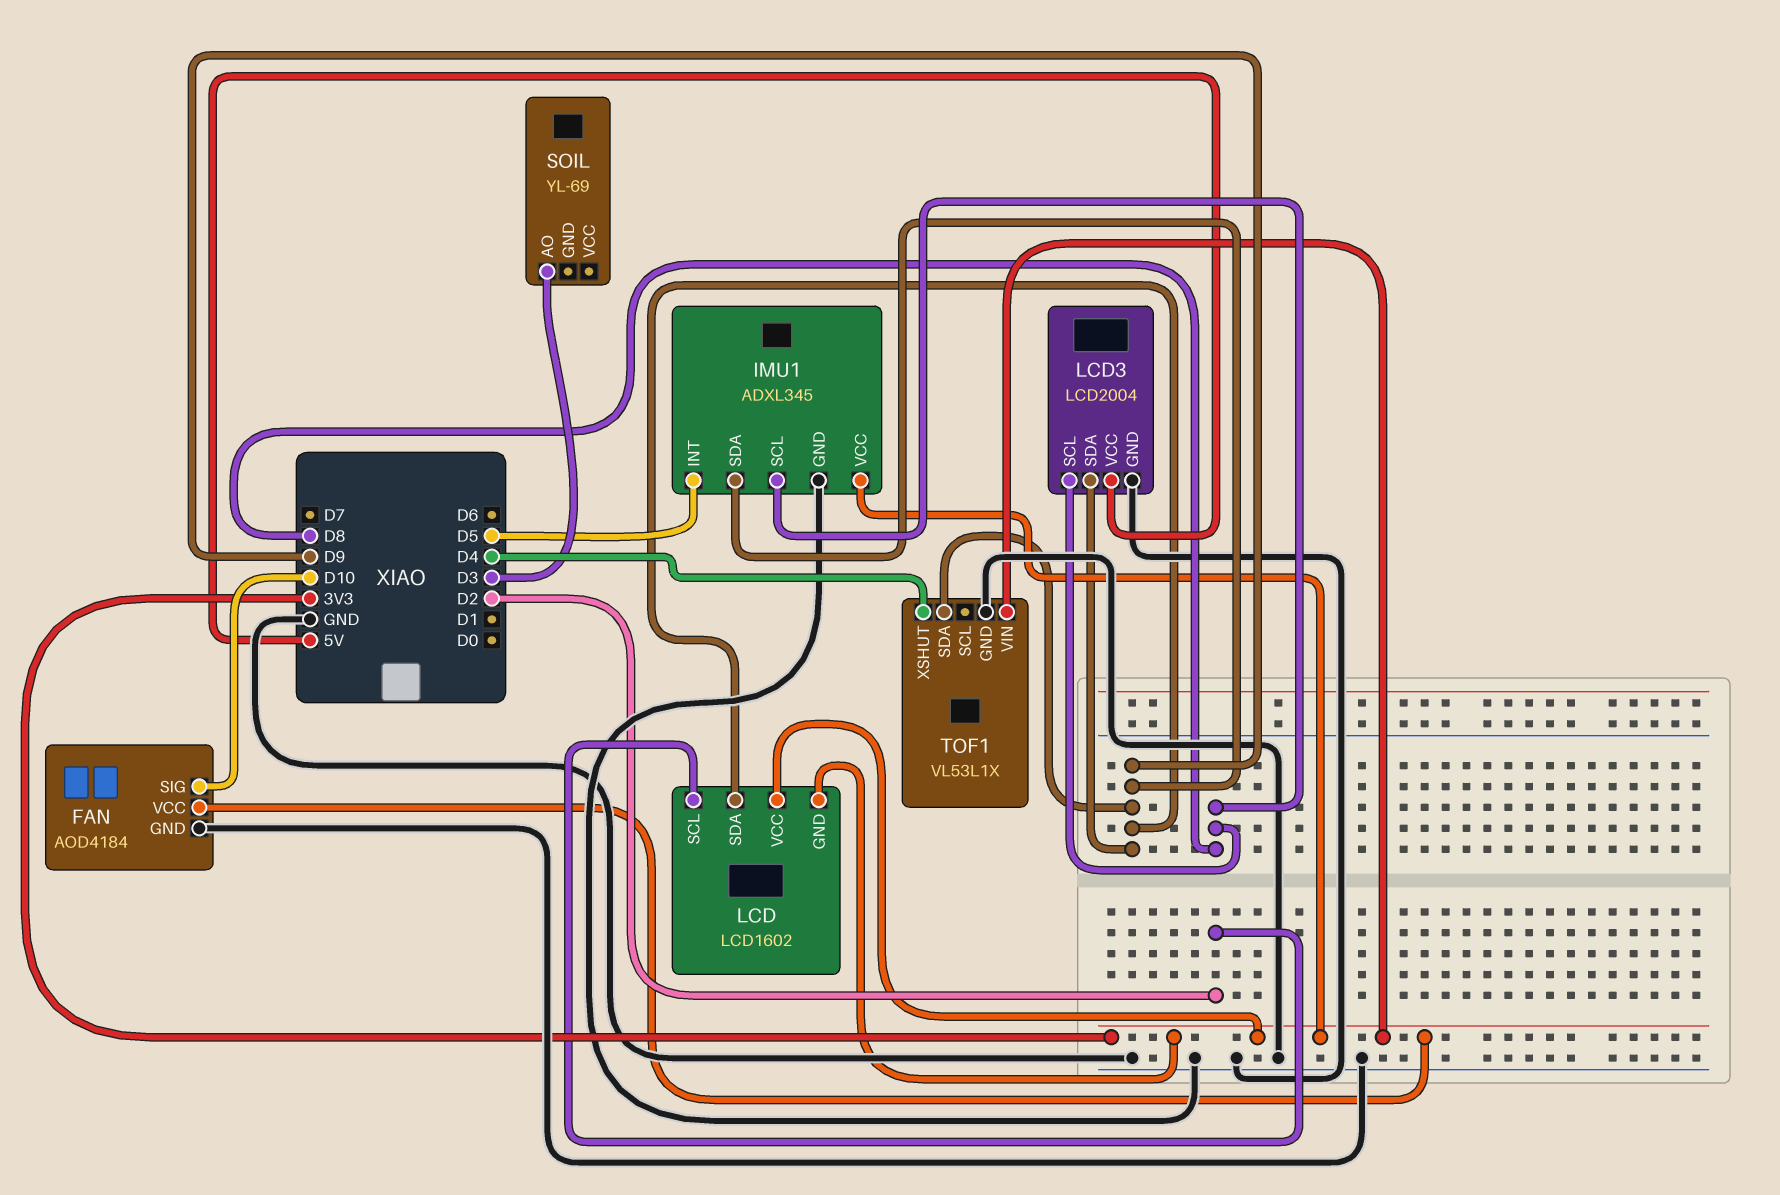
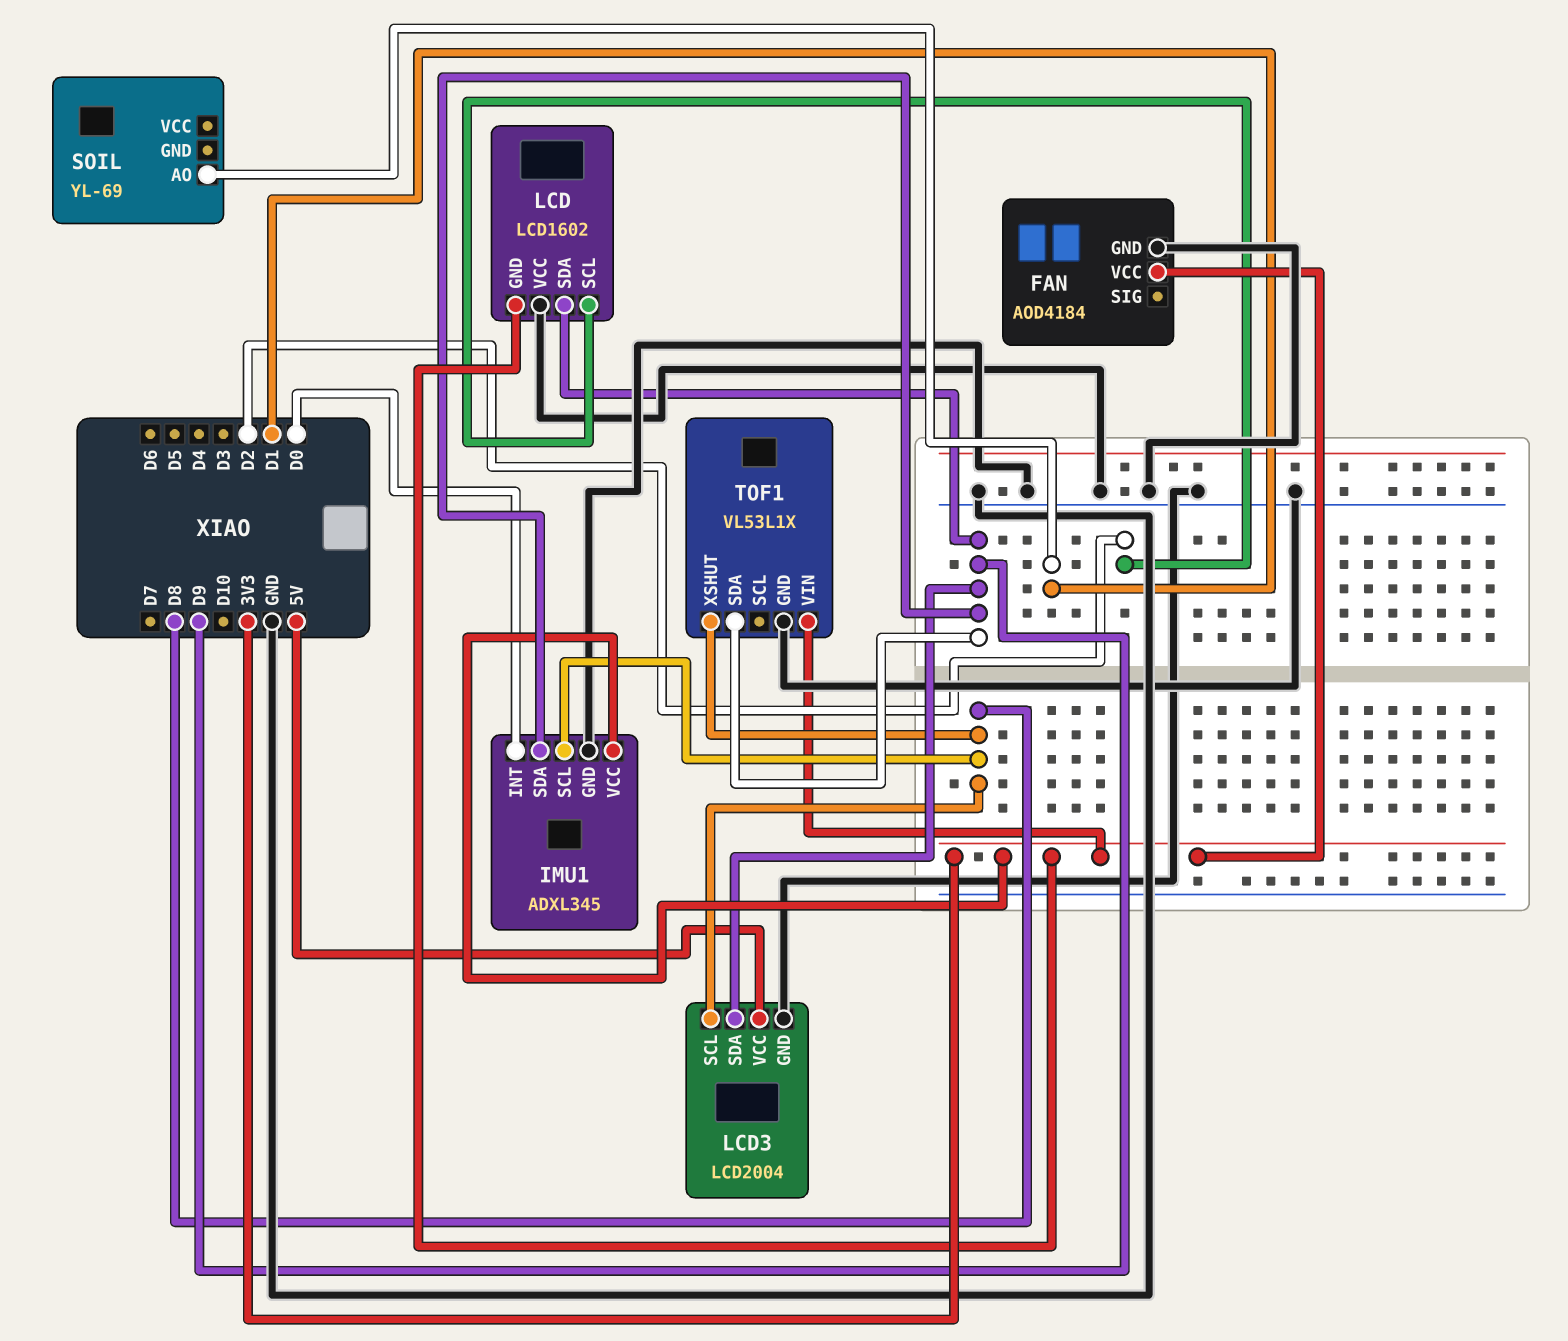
FAN pin SIG: D10 -> none
IMU1 pin INT: D5 -> D0
LCD pin VCC: 3V3 -> GND
SOIL pin AO: D3 -> D1
TOF1 pin XSHUT: D4 -> D8

